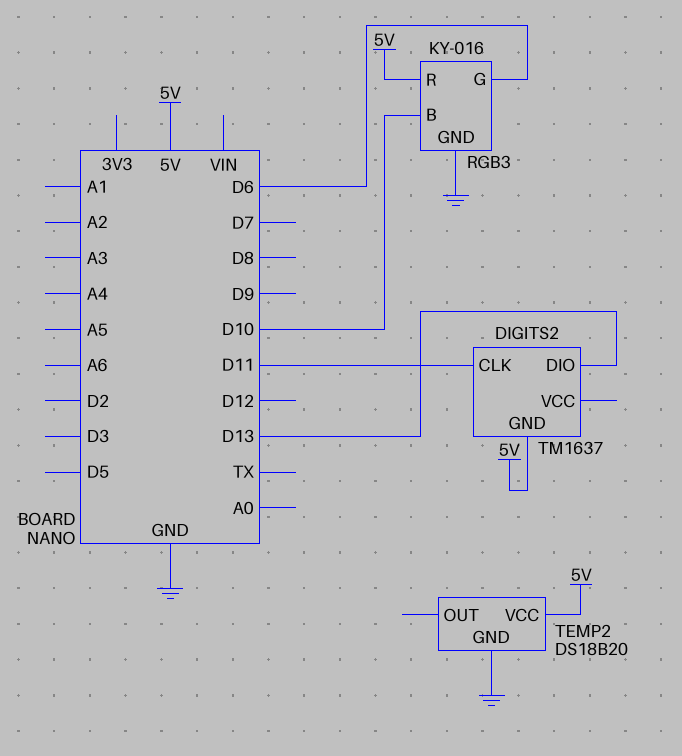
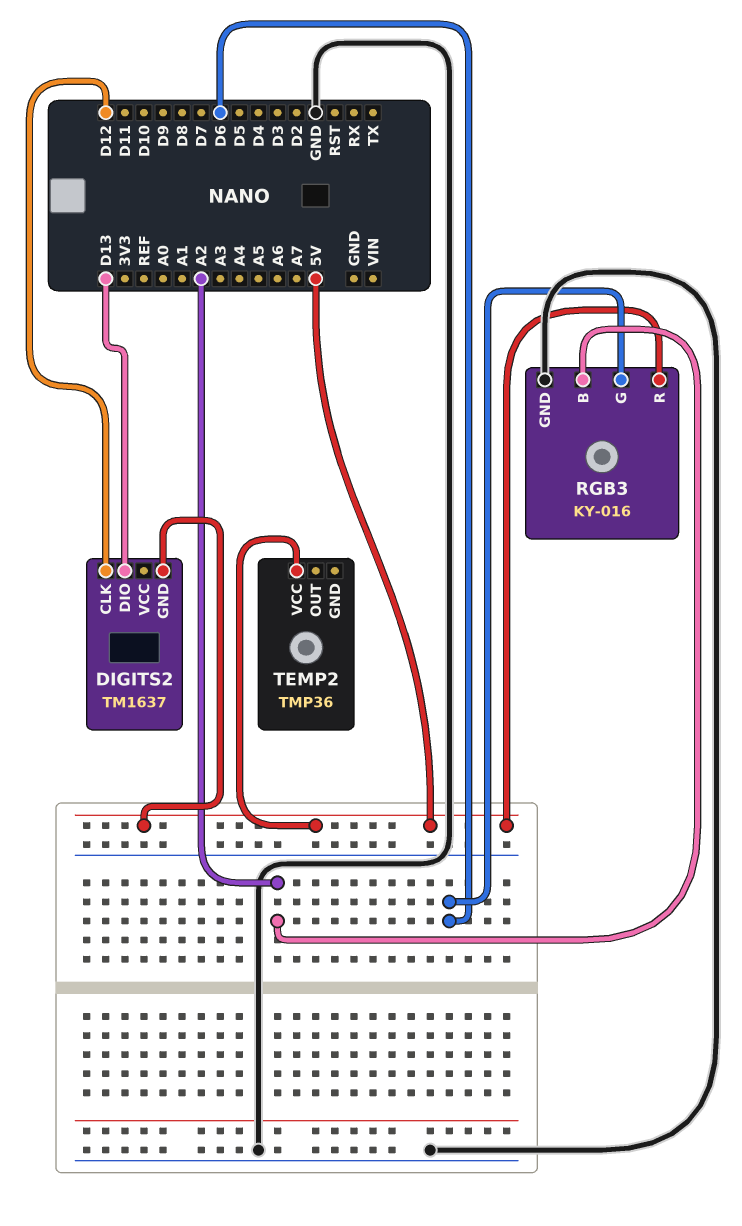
DIGITS2 pin CLK: D11 -> D12
RGB3 pin B: D10 -> A2
TEMP2: DS18B20 -> TMP36
TEMP2 pin GND: GND -> none

